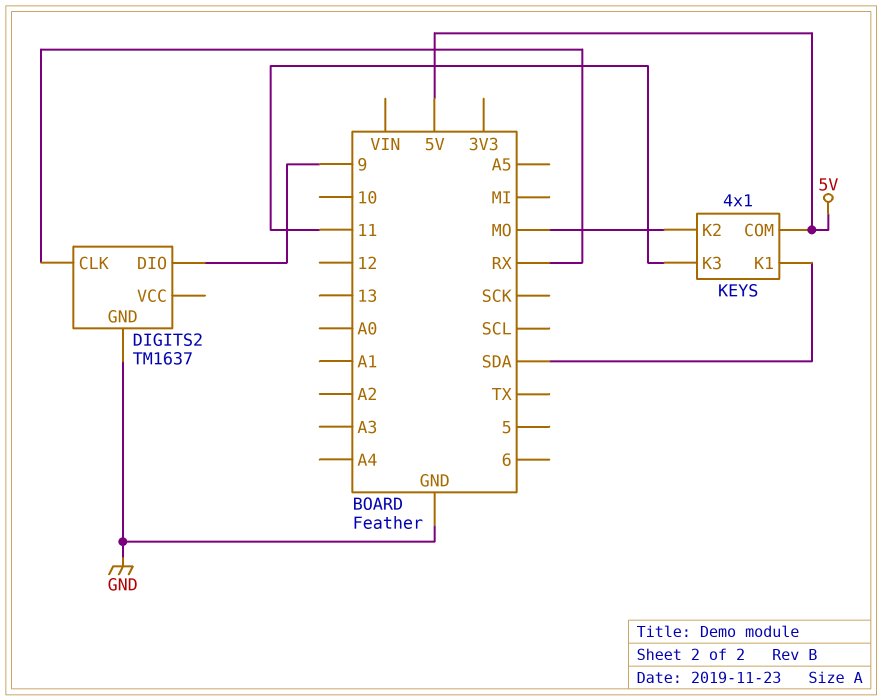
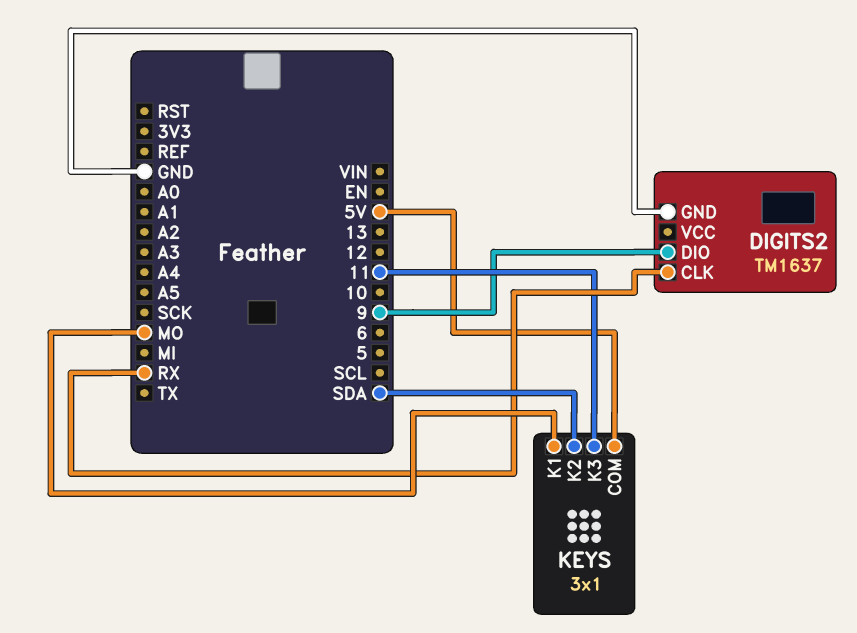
KEYS: 4x1 -> 3x1
KEYS pin K1: SDA -> MO
KEYS pin K2: MO -> SDA

